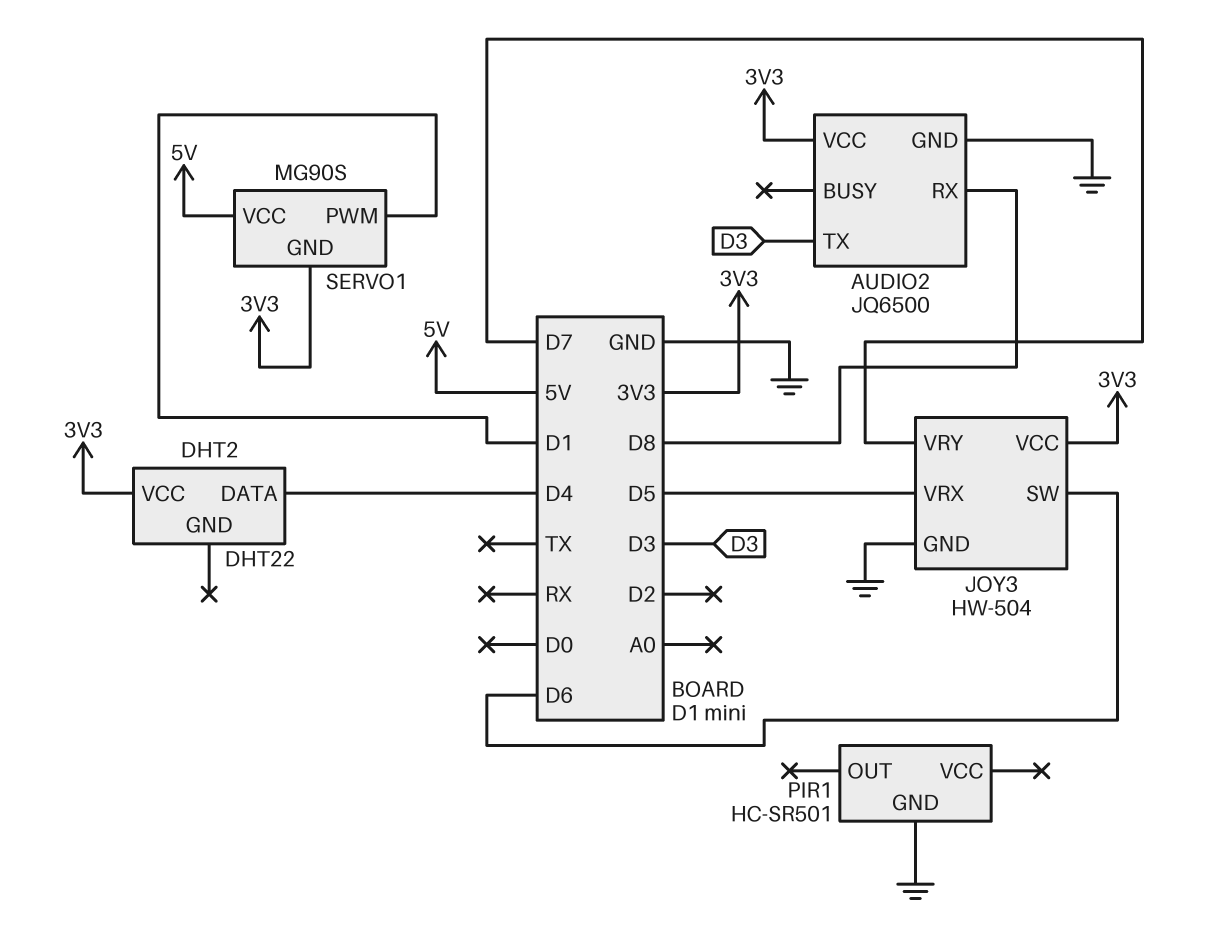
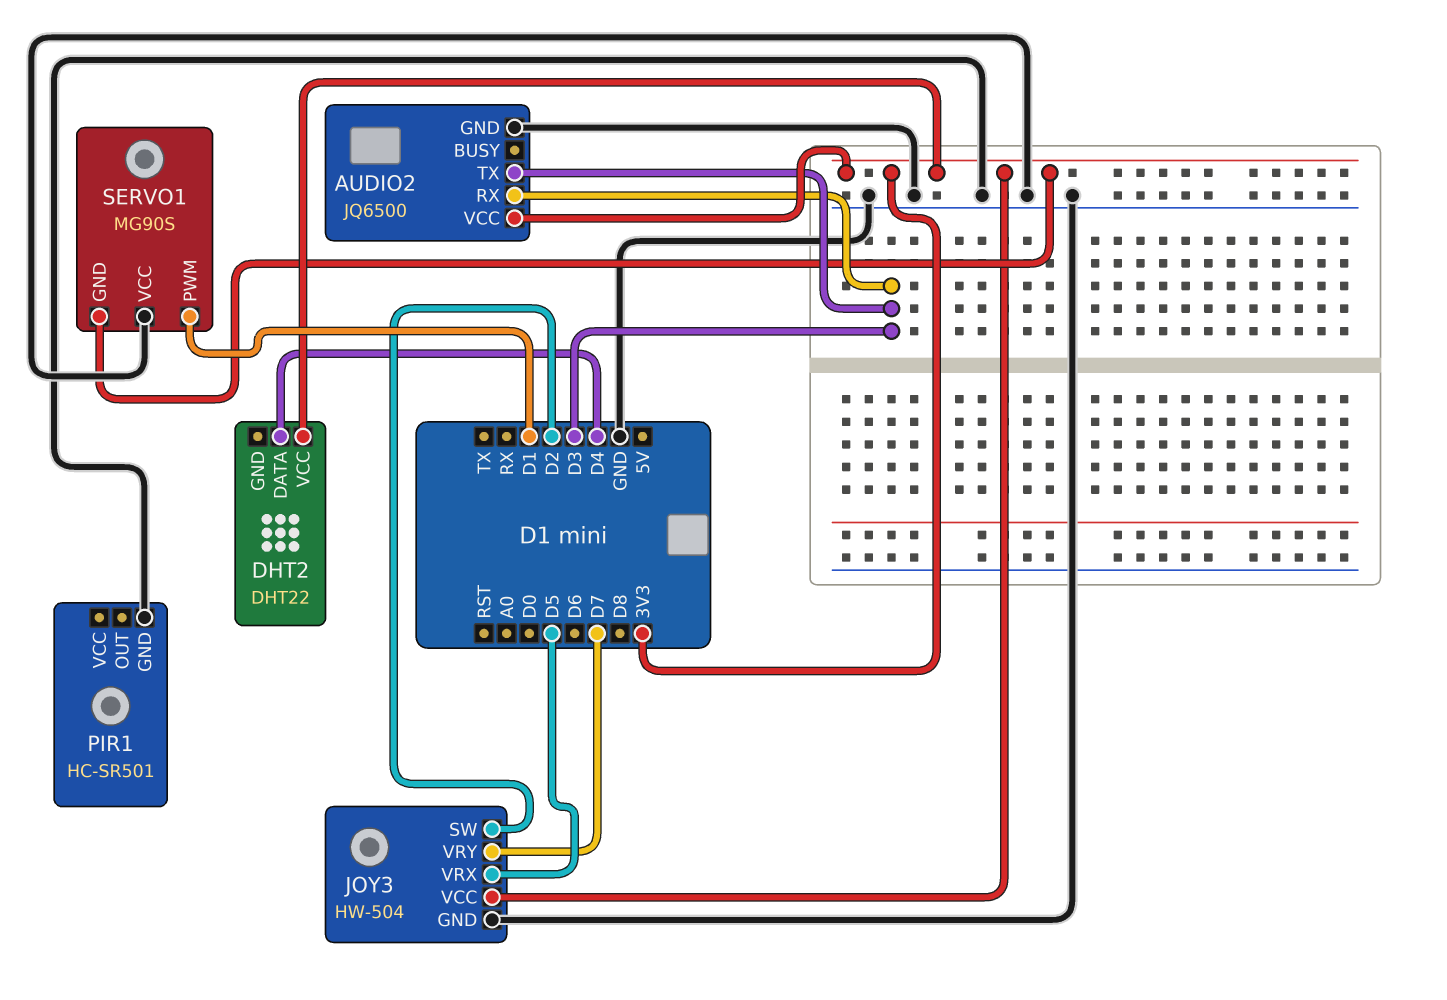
AUDIO2 pin RX: D8 -> D3
JOY3 pin SW: D6 -> D2
SERVO1 pin VCC: 5V -> GND

